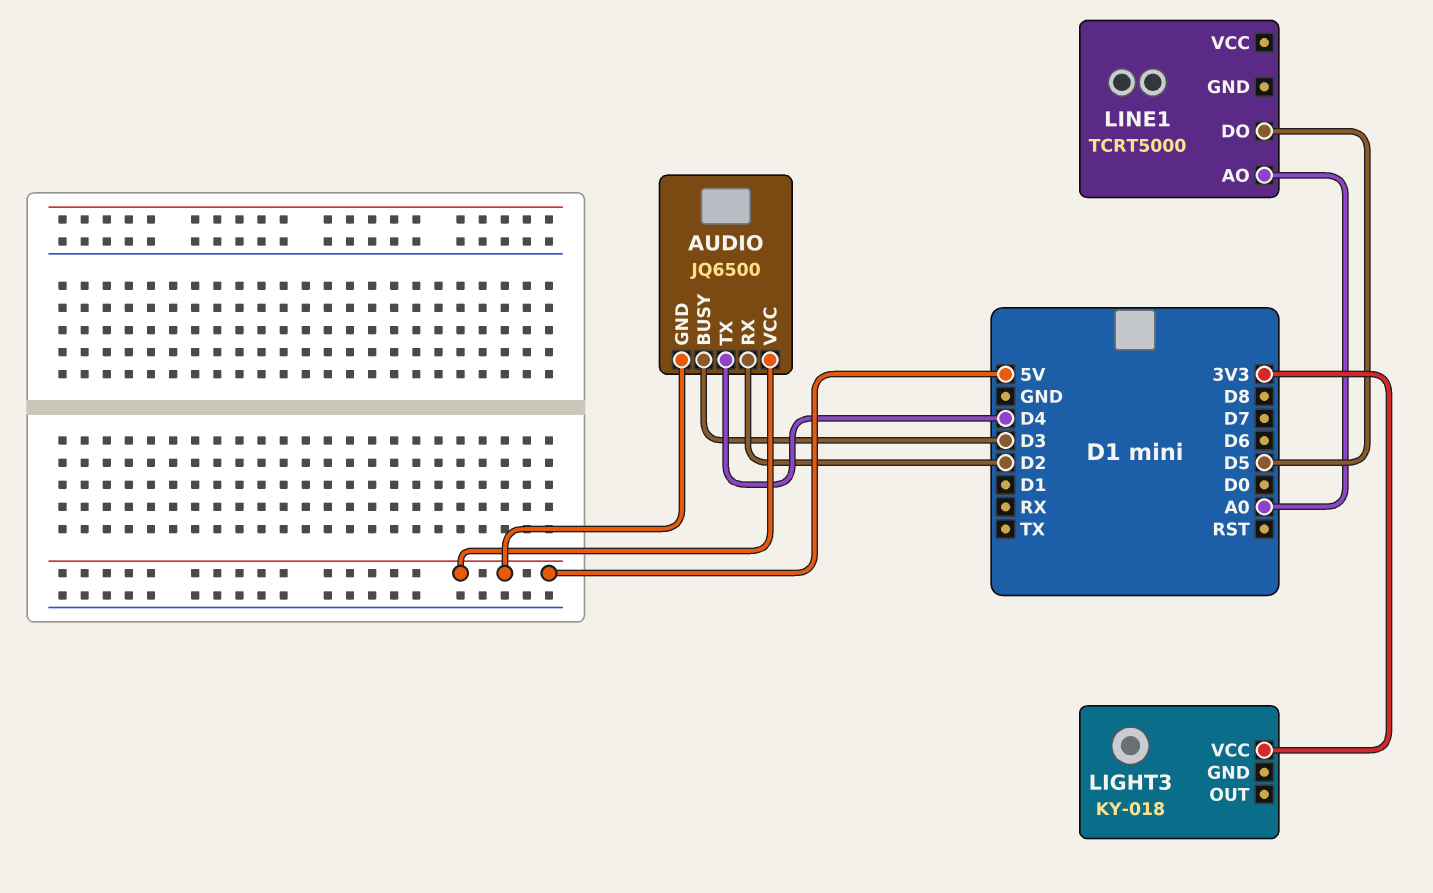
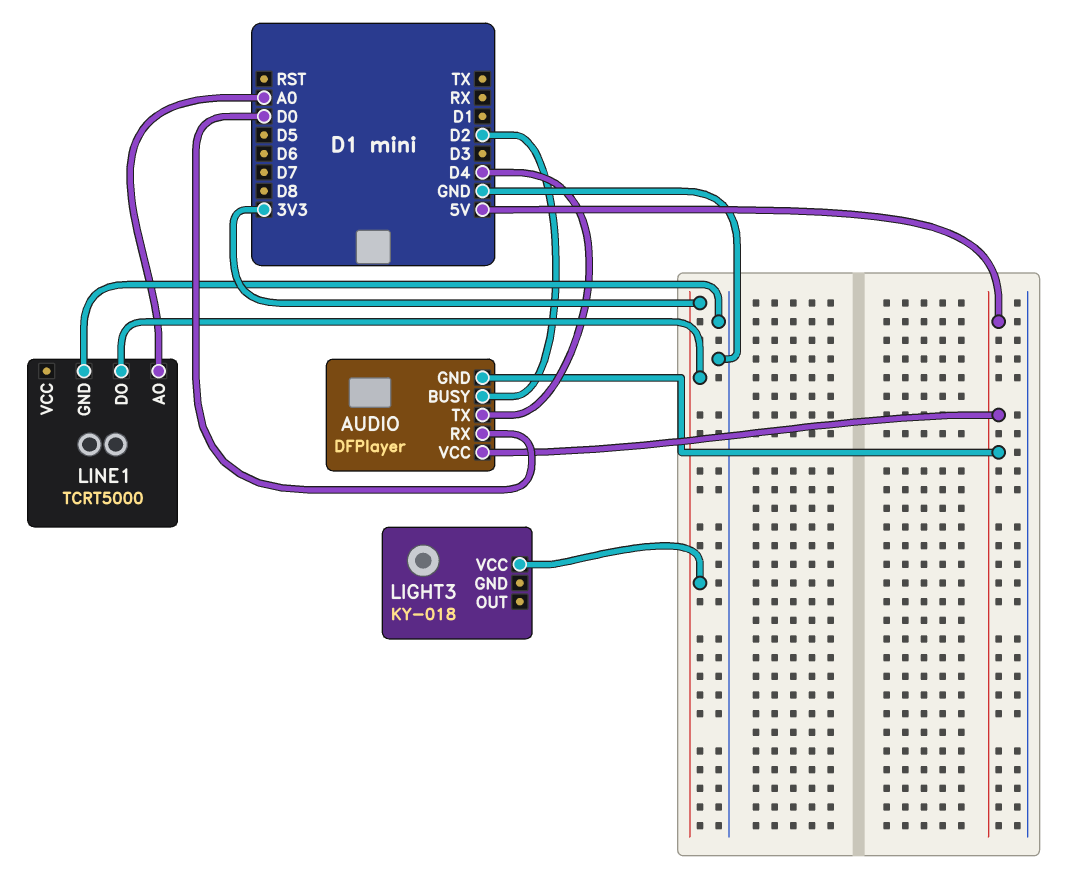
AUDIO: JQ6500 -> DFPlayer
AUDIO pin BUSY: D3 -> D2
AUDIO pin RX: D2 -> D0
LINE1 pin DO: D5 -> 3V3
LINE1 pin GND: none -> GND

